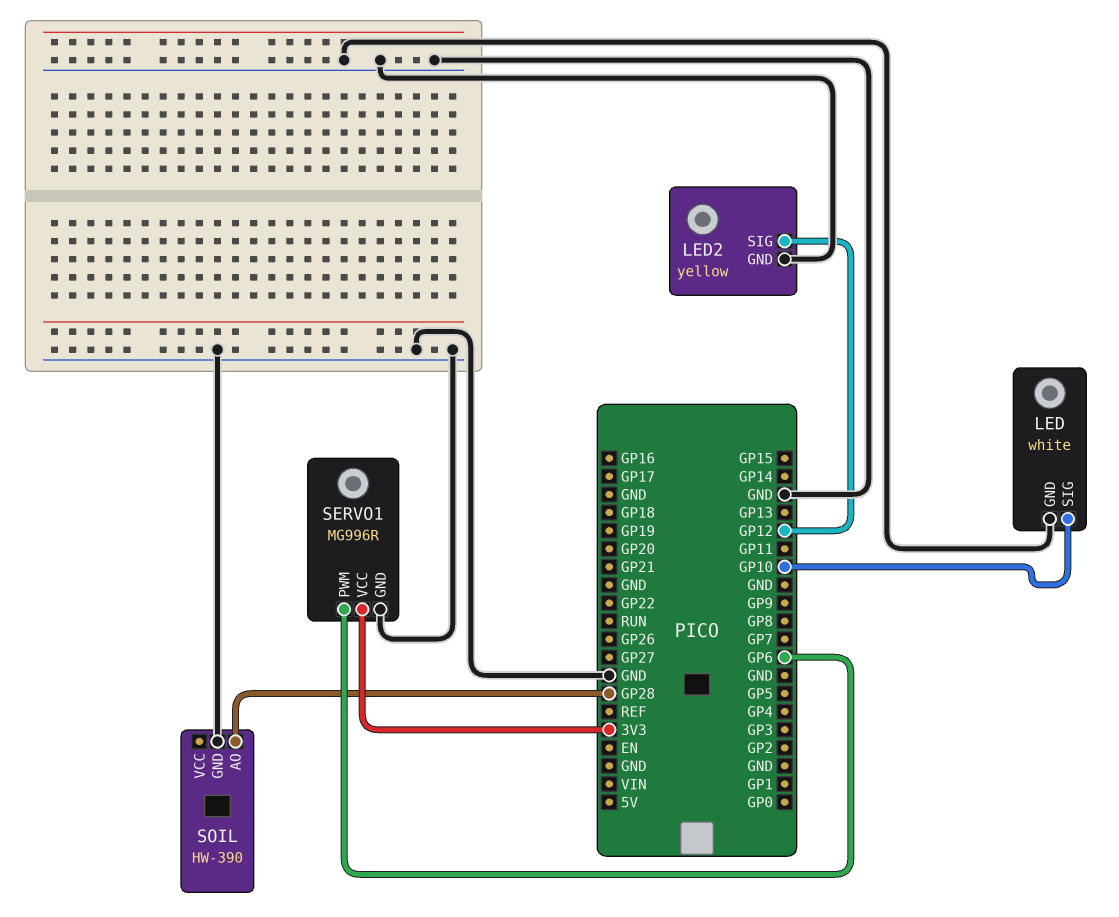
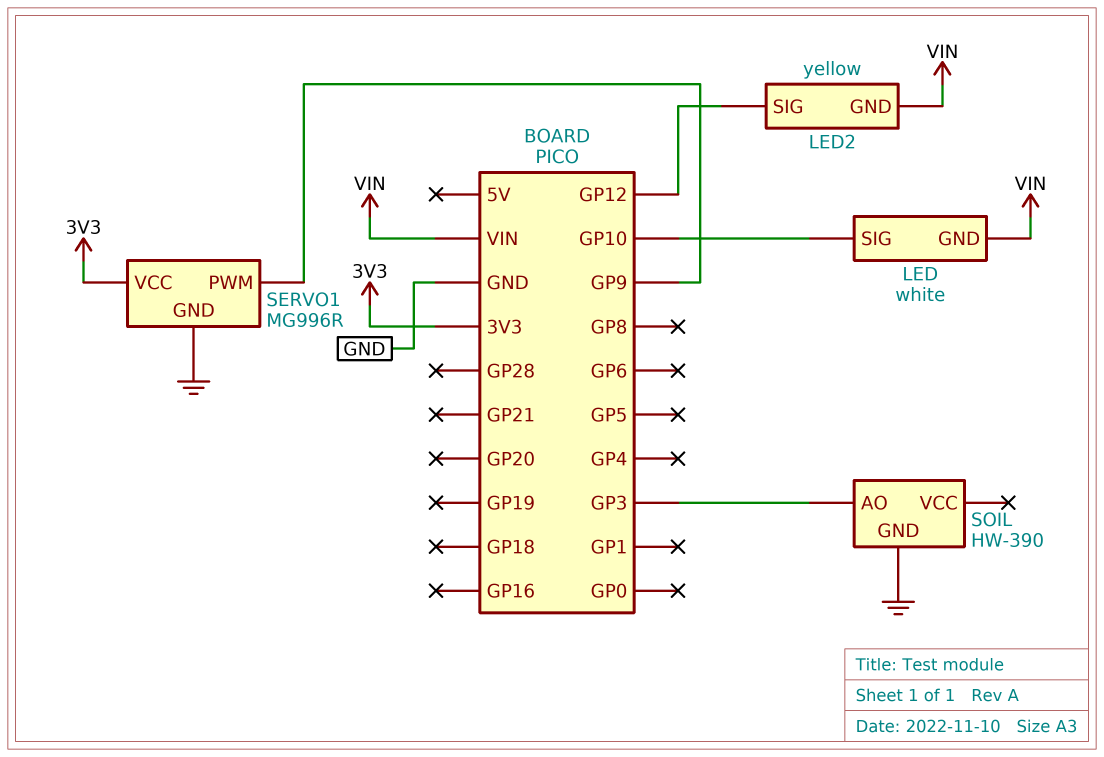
LED pin GND: GND -> VIN
LED2 pin GND: GND -> VIN
SERVO1 pin PWM: GP6 -> GP9
SOIL pin AO: GP28 -> GP3

